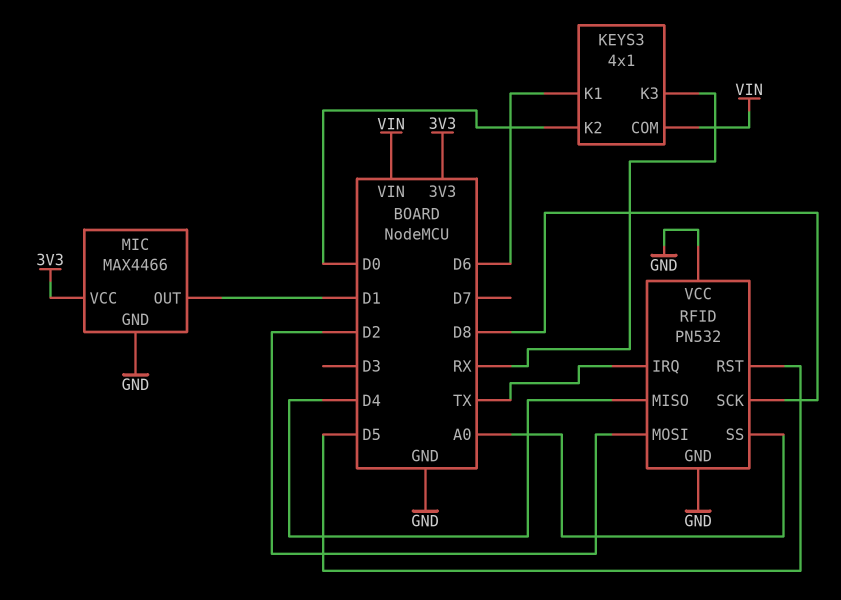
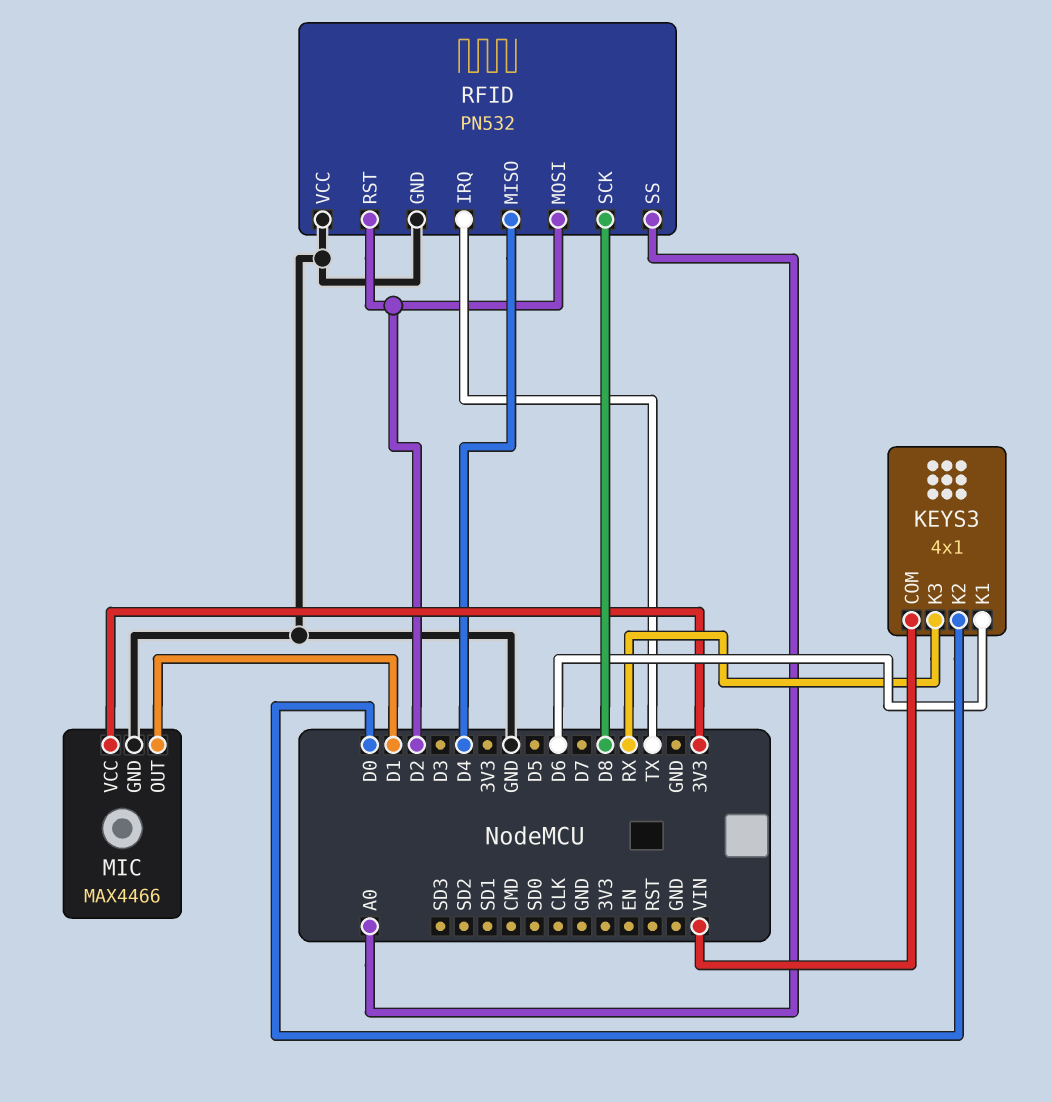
RFID pin RST: D5 -> D2

